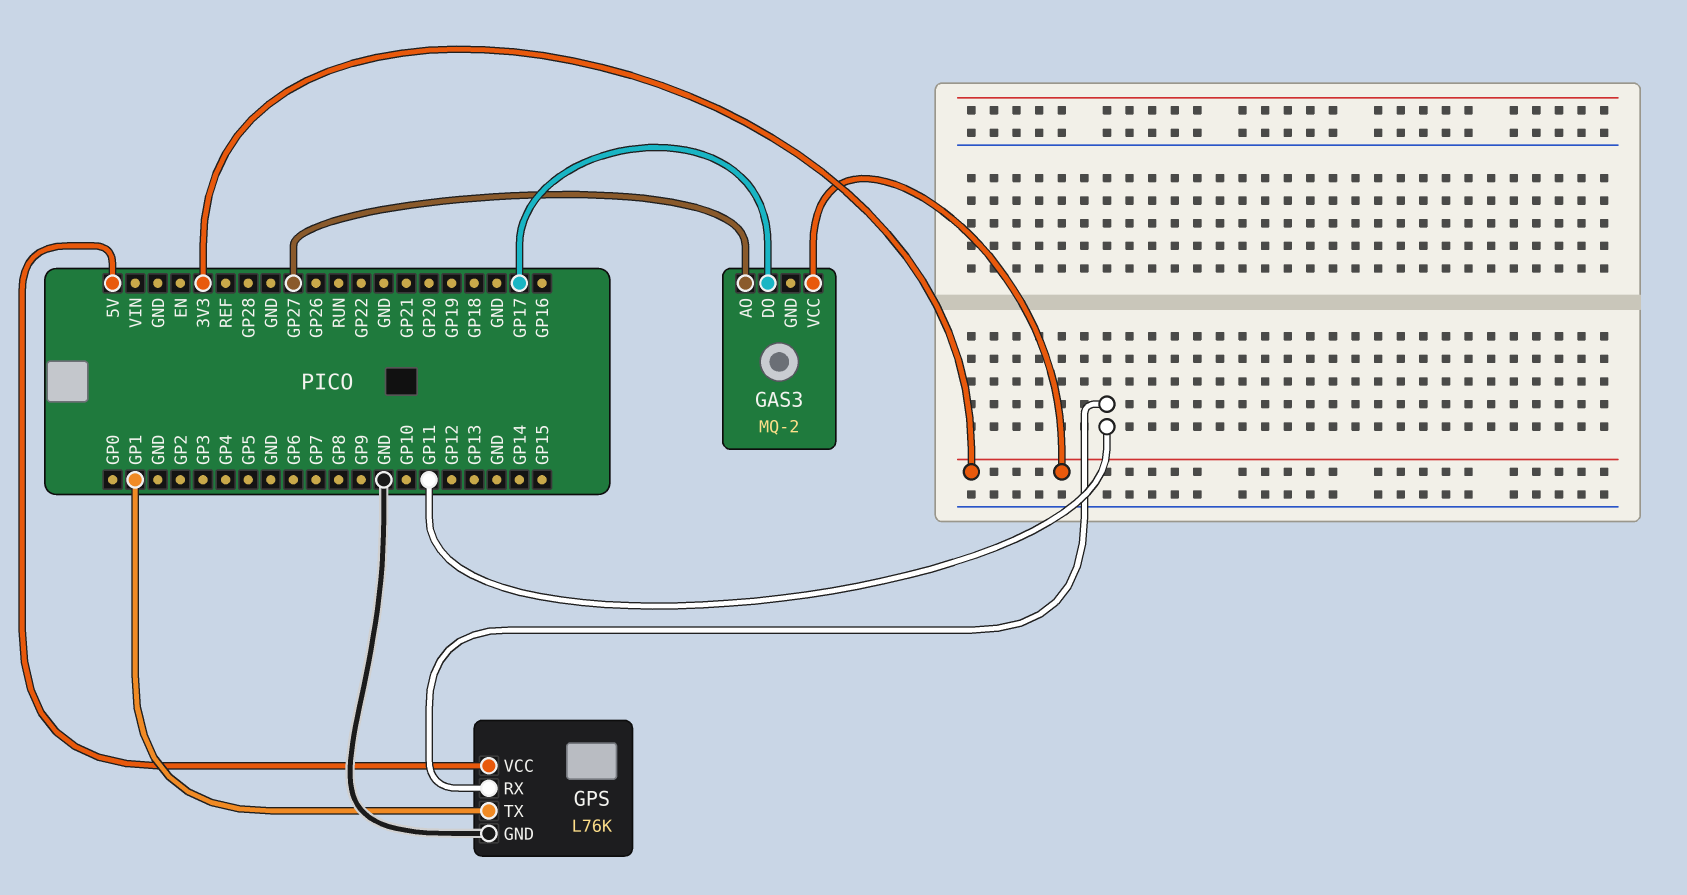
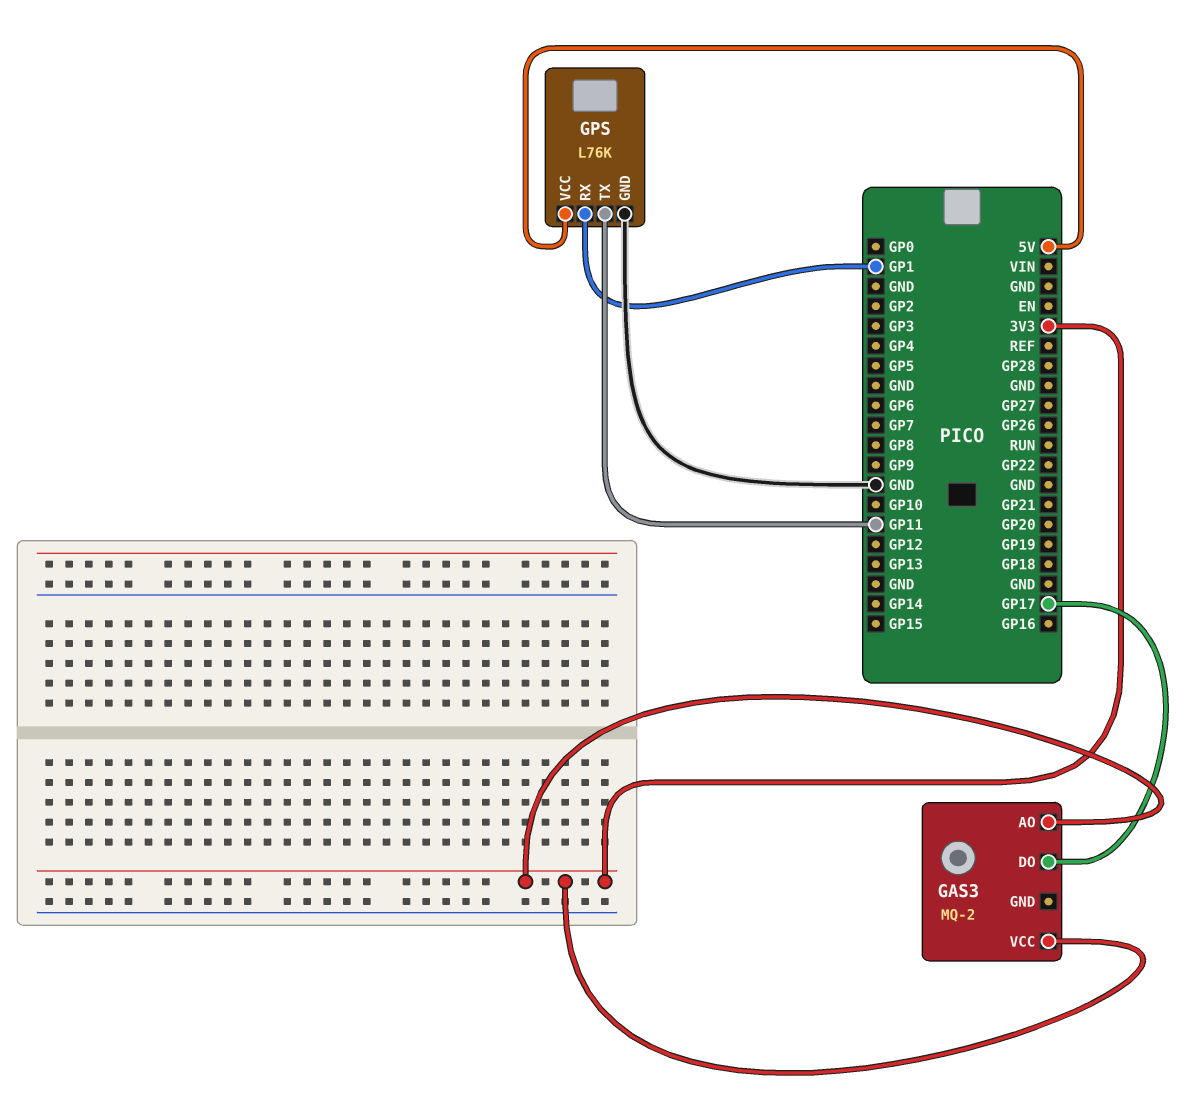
GAS3 pin AO: GP27 -> 3V3
GPS pin RX: GP11 -> GP1
GPS pin TX: GP1 -> GP11

